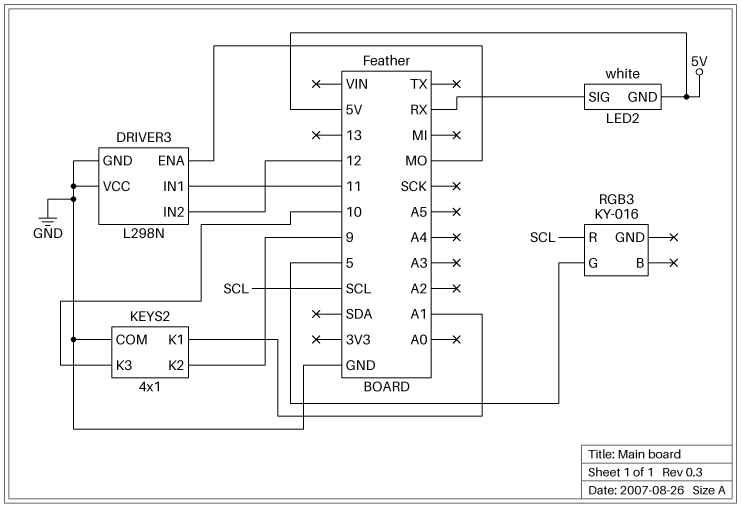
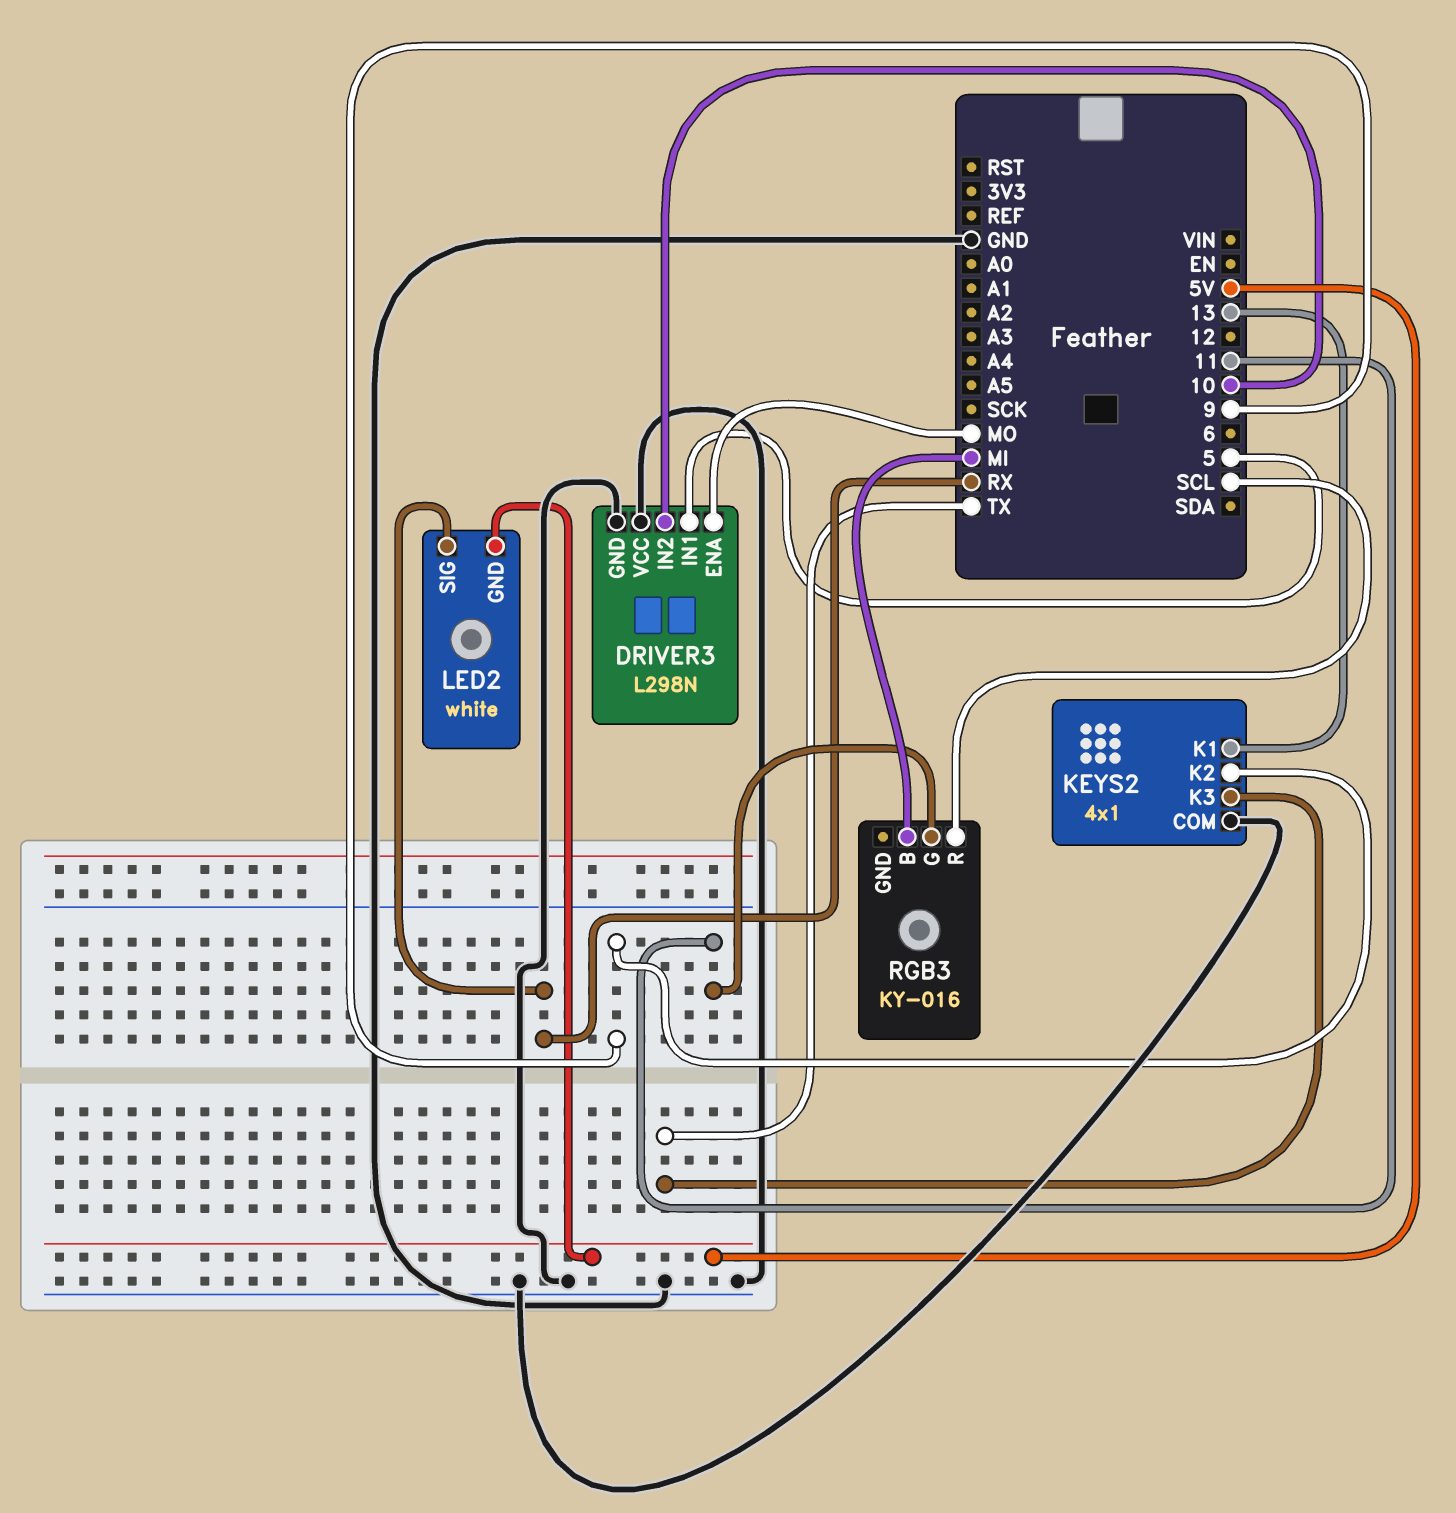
DRIVER3 pin IN1: 11 -> 5
DRIVER3 pin IN2: 12 -> 10
KEYS2 pin K1: A1 -> 13
KEYS2 pin K3: 10 -> TX
RGB3 pin B: none -> MI
RGB3 pin G: 5 -> 11

